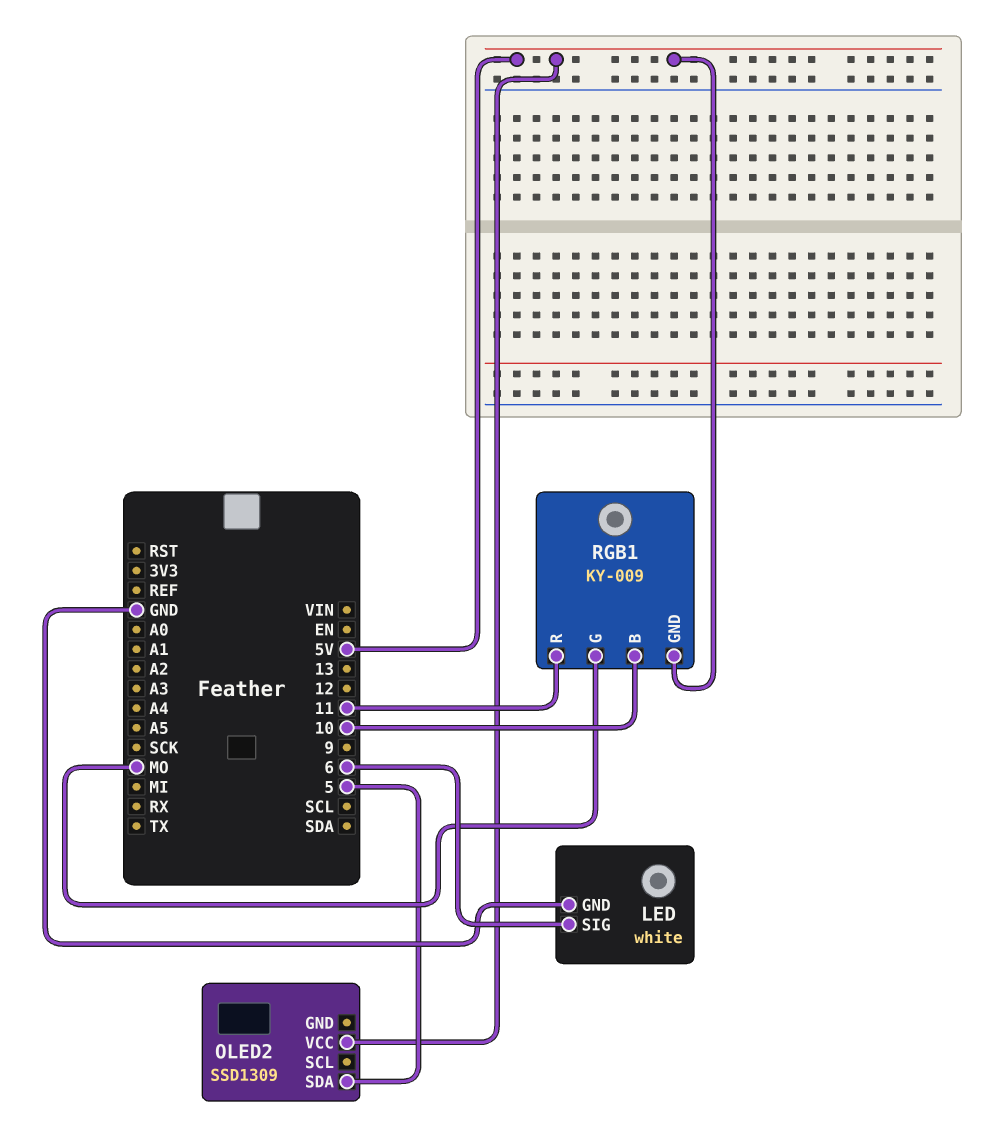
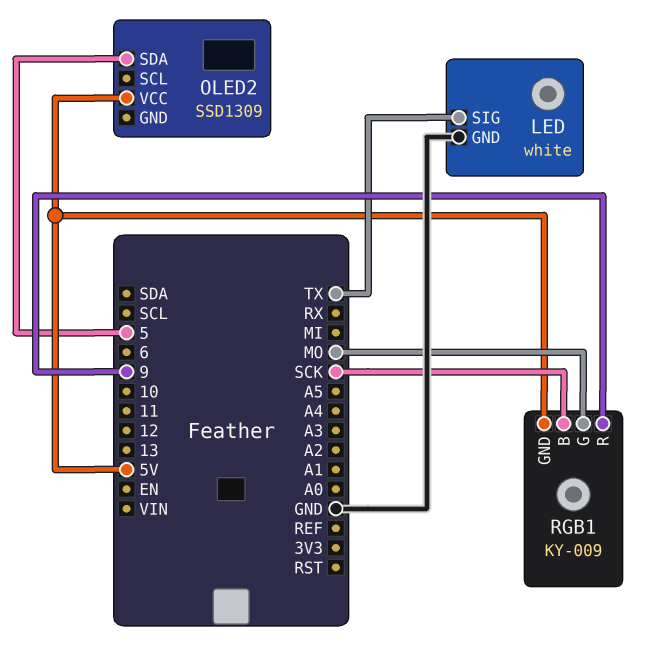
LED pin SIG: 6 -> TX
RGB1 pin B: 10 -> SCK
RGB1 pin R: 11 -> 9

